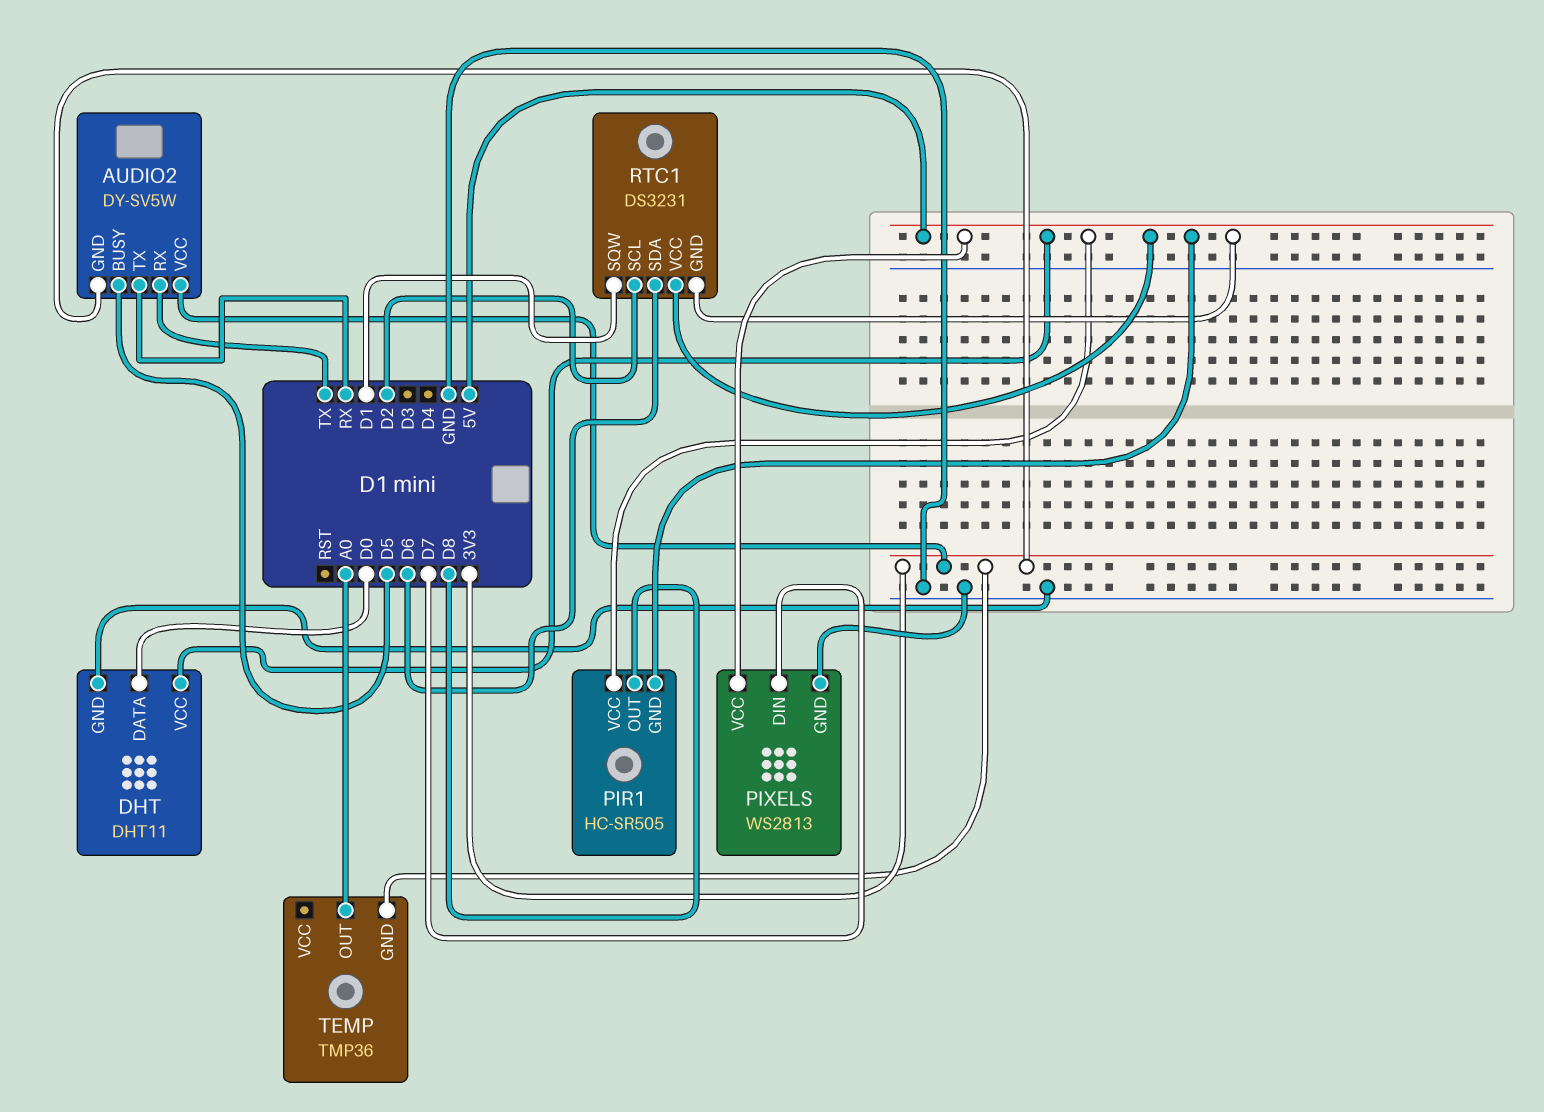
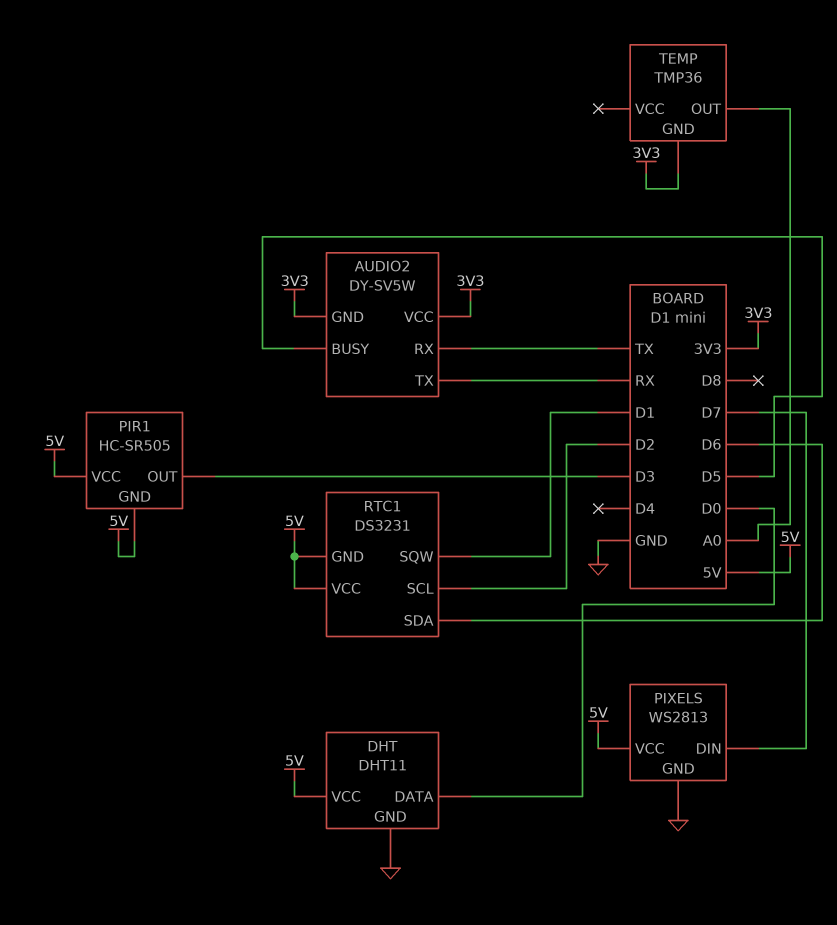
PIR1 pin OUT: D8 -> D3

